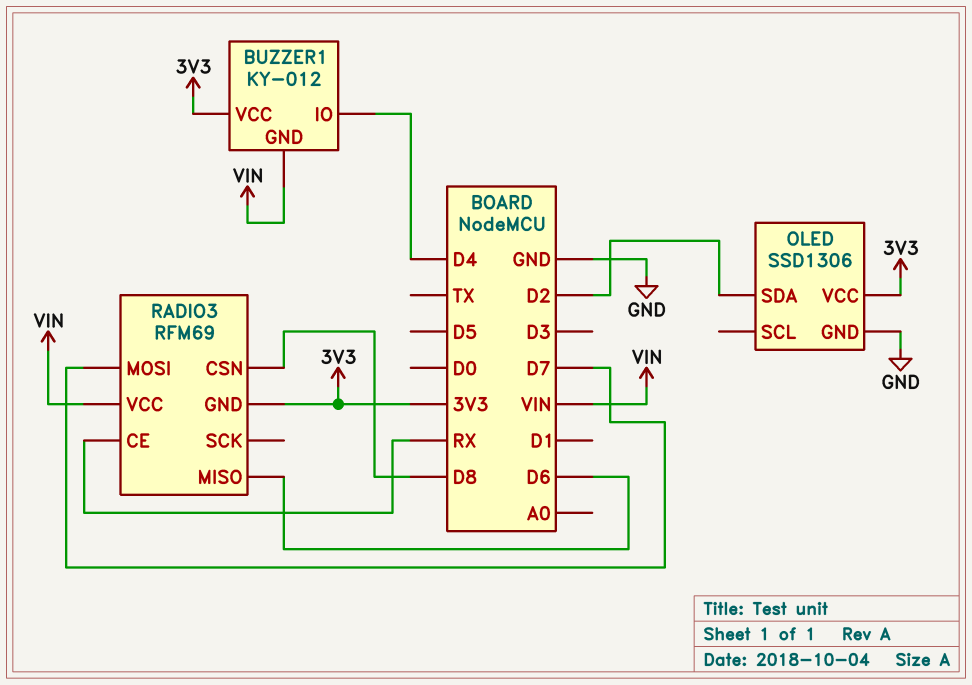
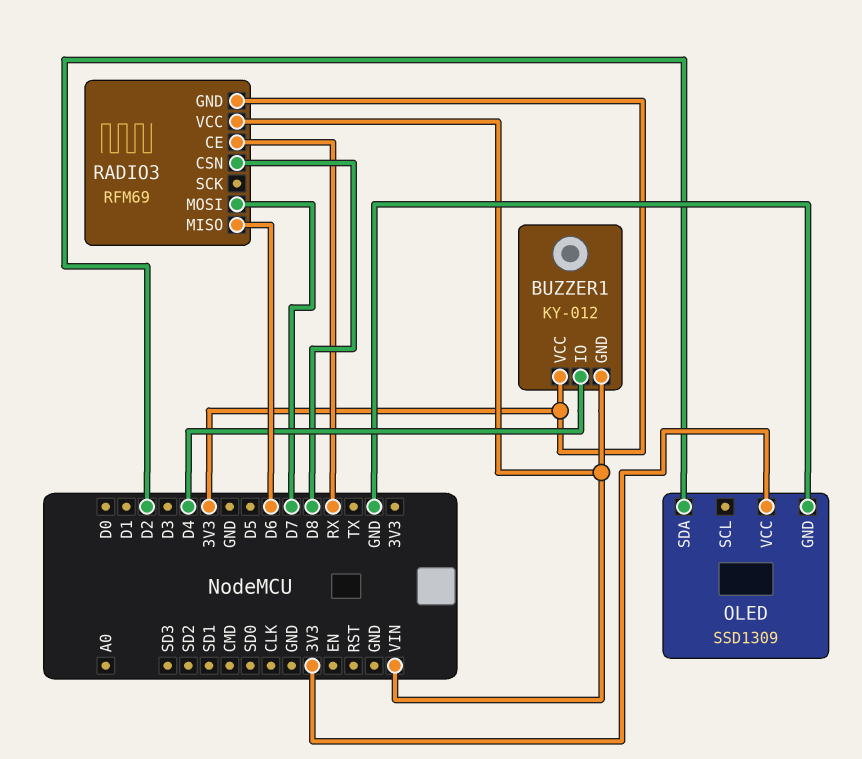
OLED: SSD1306 -> SSD1309

